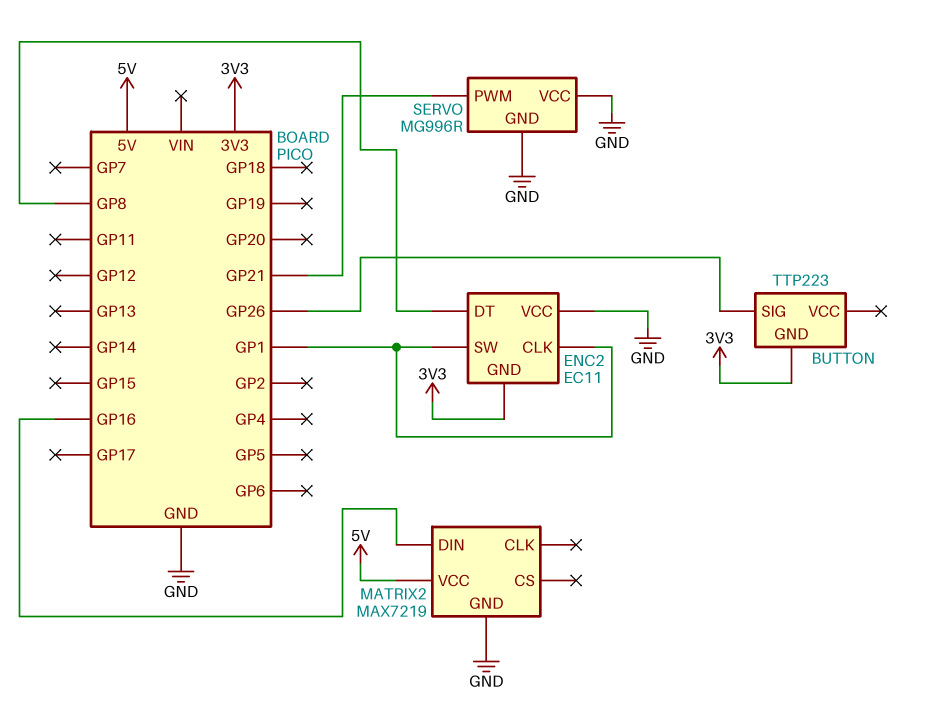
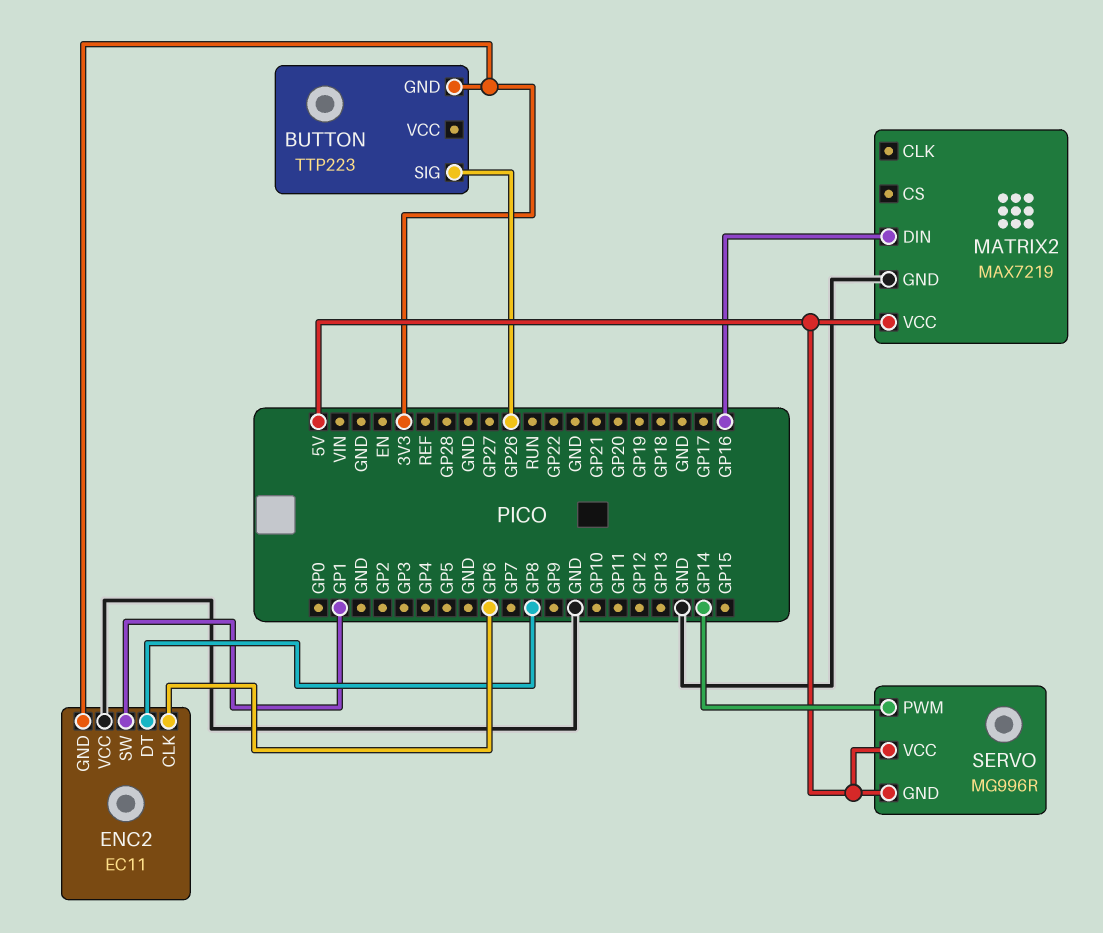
ENC2 pin CLK: GP1 -> GP6
SERVO pin GND: GND -> 5V
SERVO pin PWM: GP21 -> GP14
SERVO pin VCC: GND -> 5V

